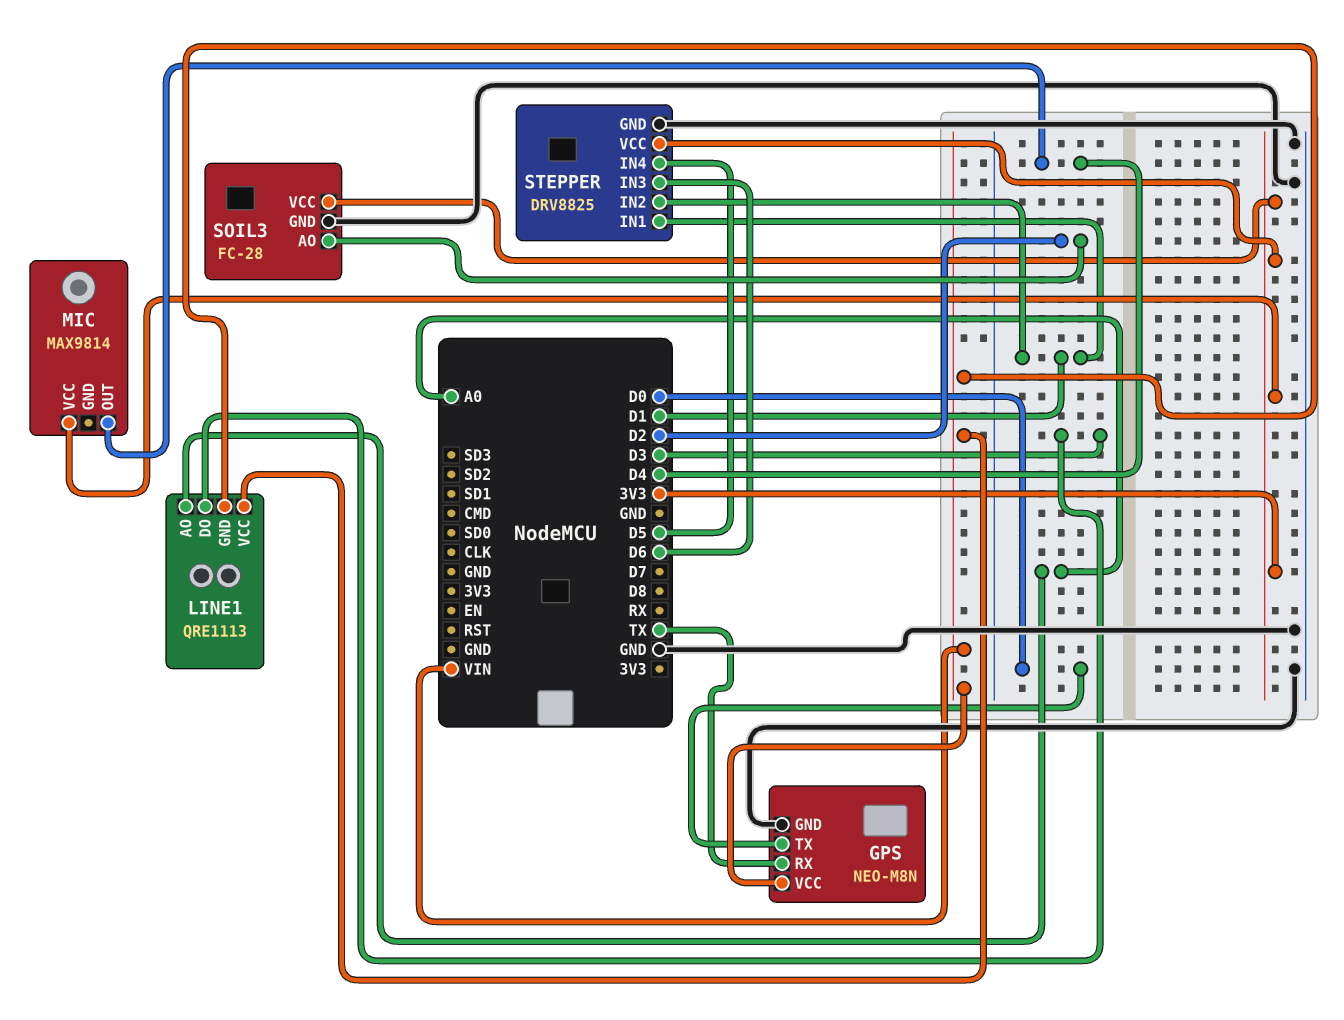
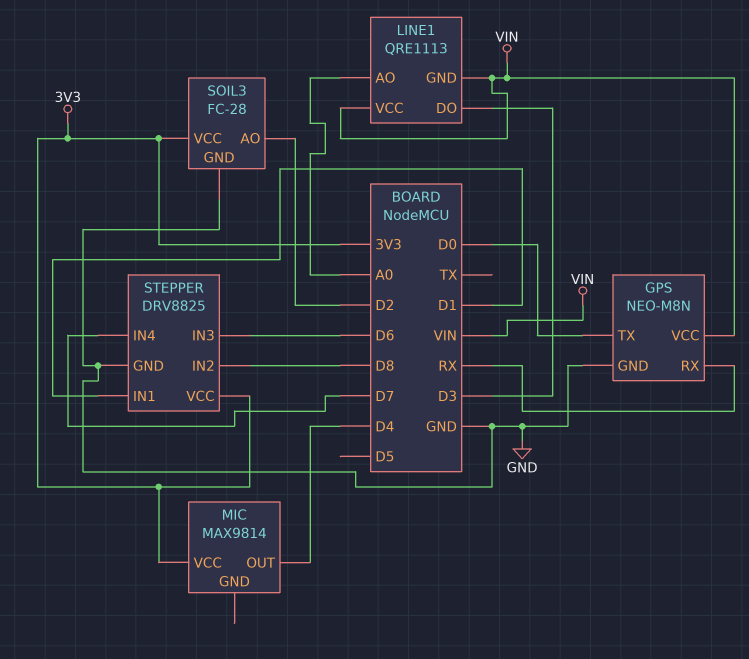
GPS pin RX: TX -> RX
STEPPER pin IN2: D1 -> D8
STEPPER pin IN4: D5 -> D7

